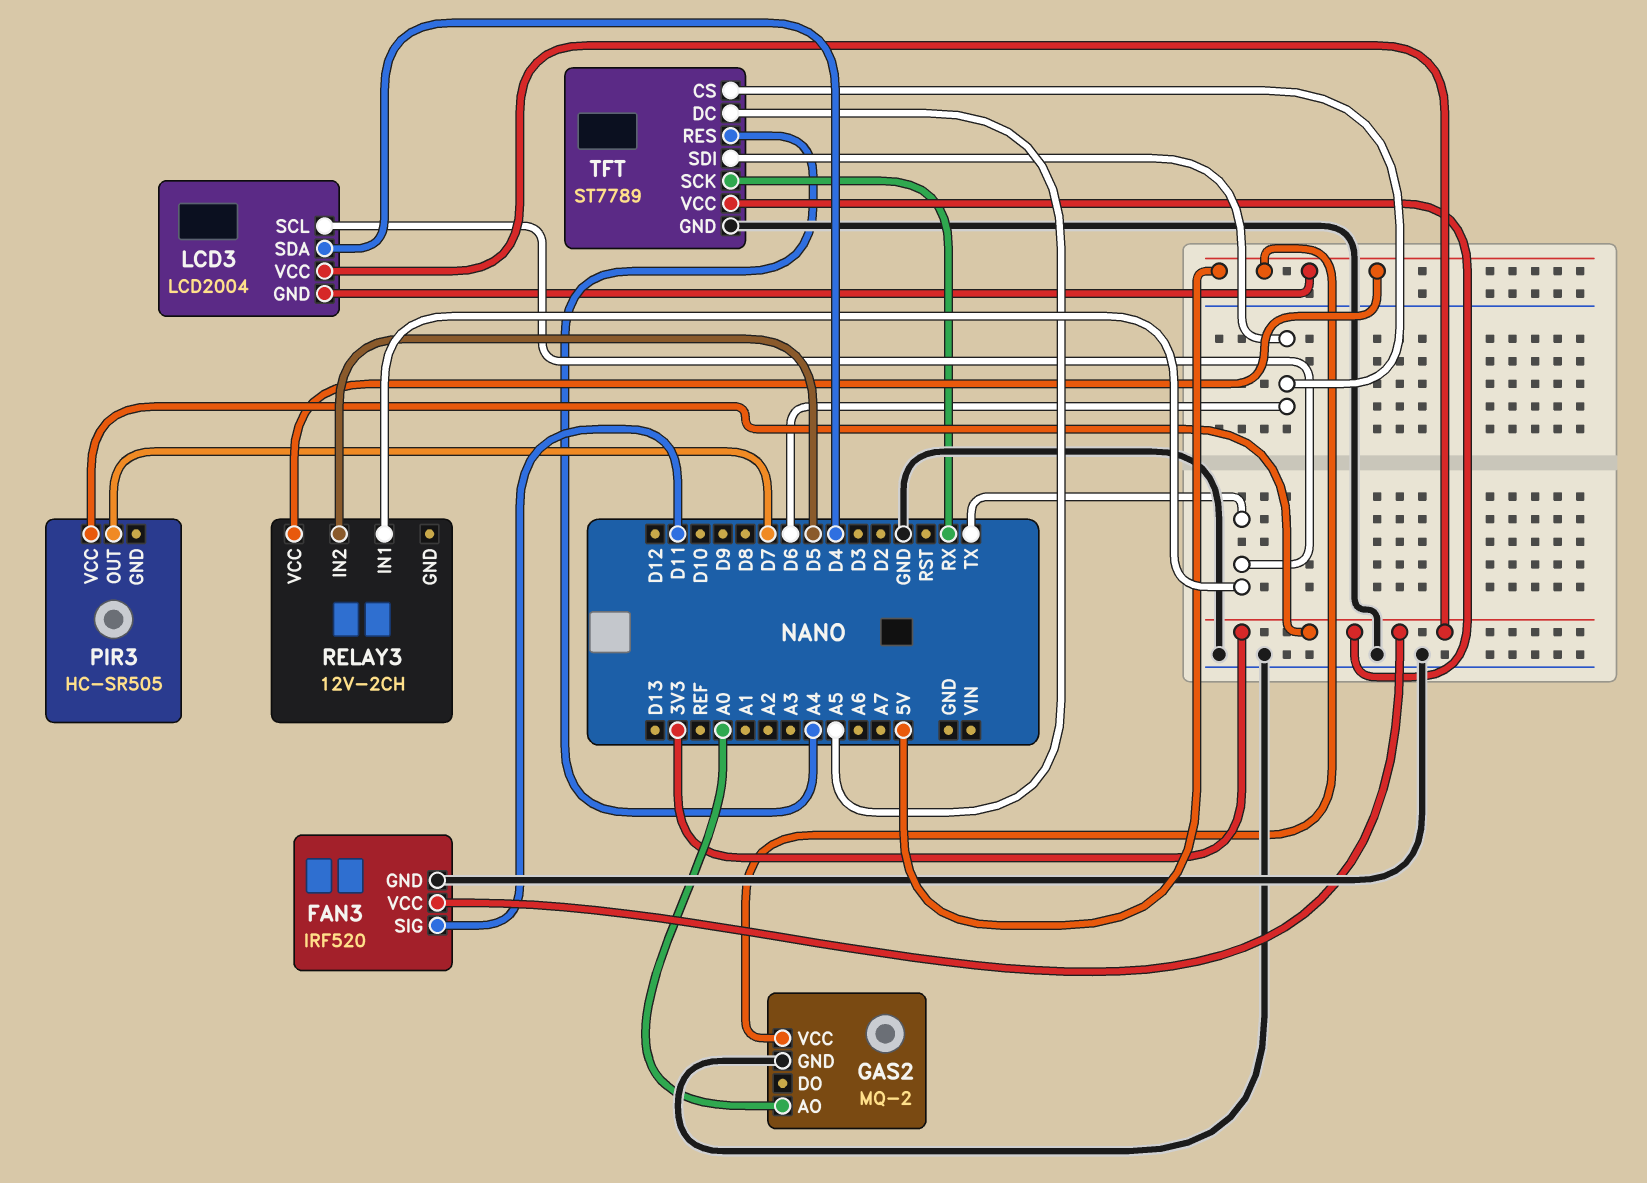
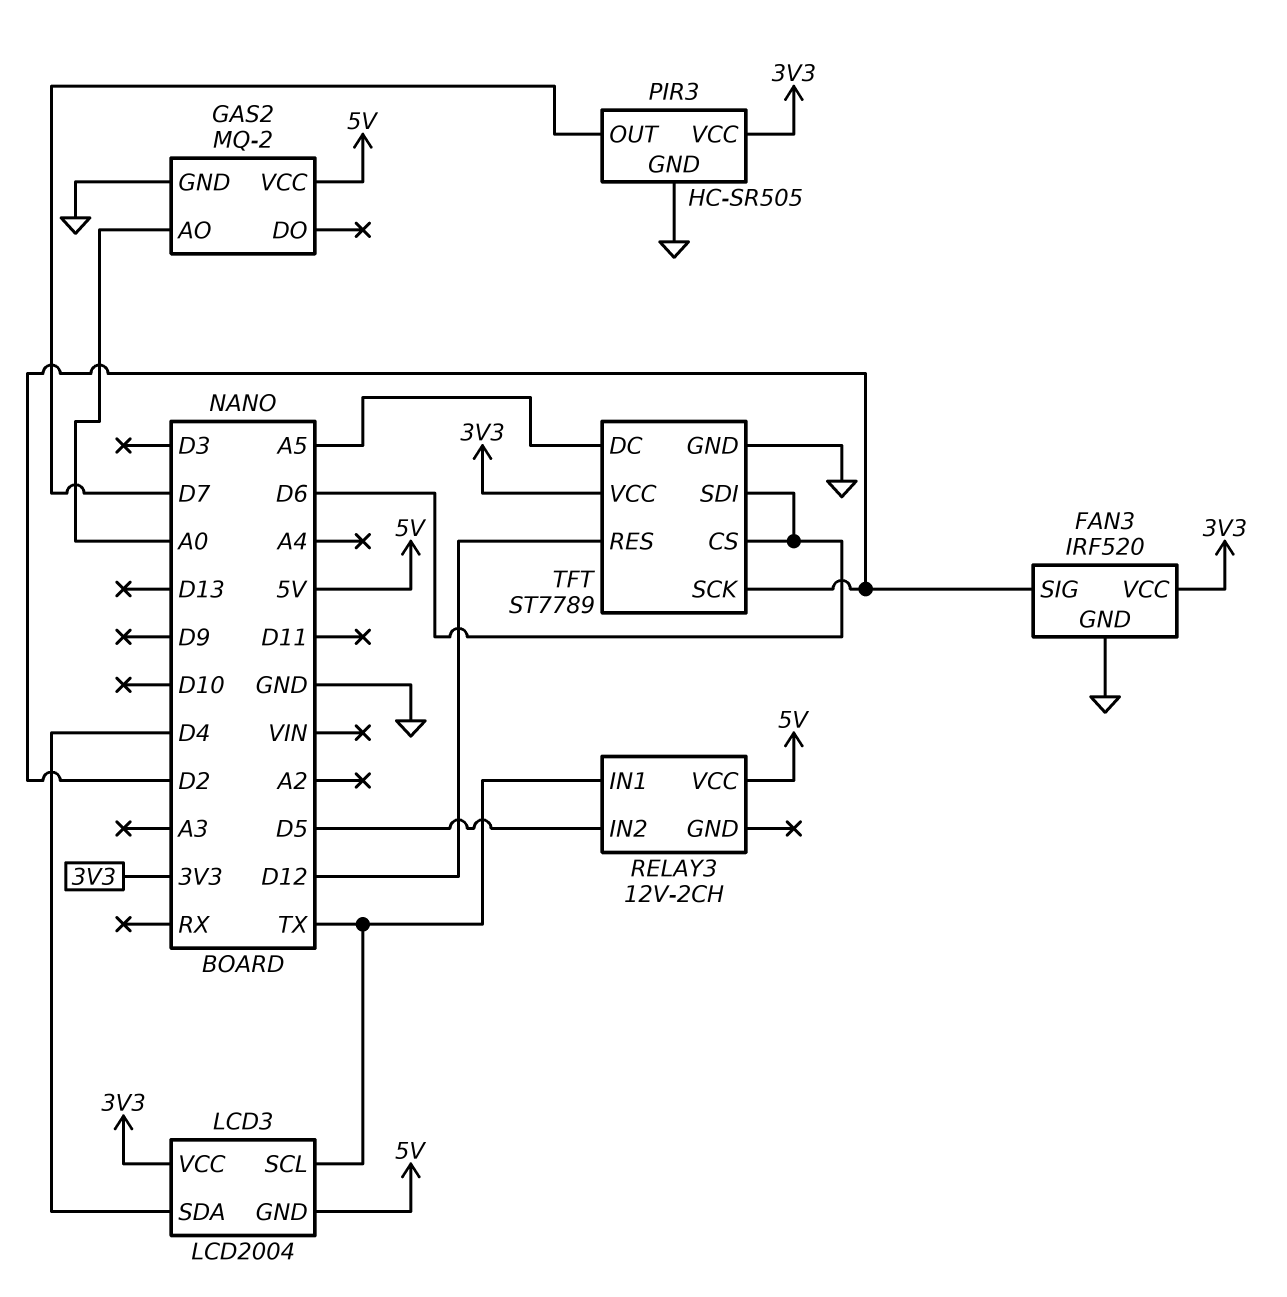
FAN3 pin SIG: D11 -> D2
PIR3 pin GND: none -> GND
TFT pin RES: A4 -> D12
TFT pin SCK: RX -> D2

